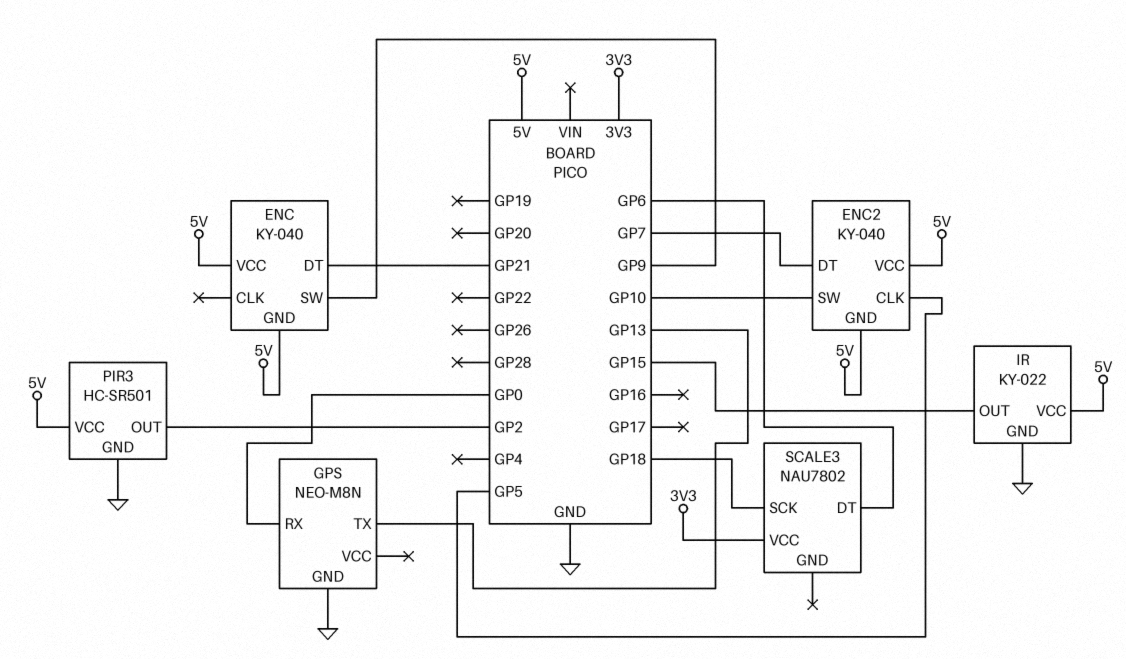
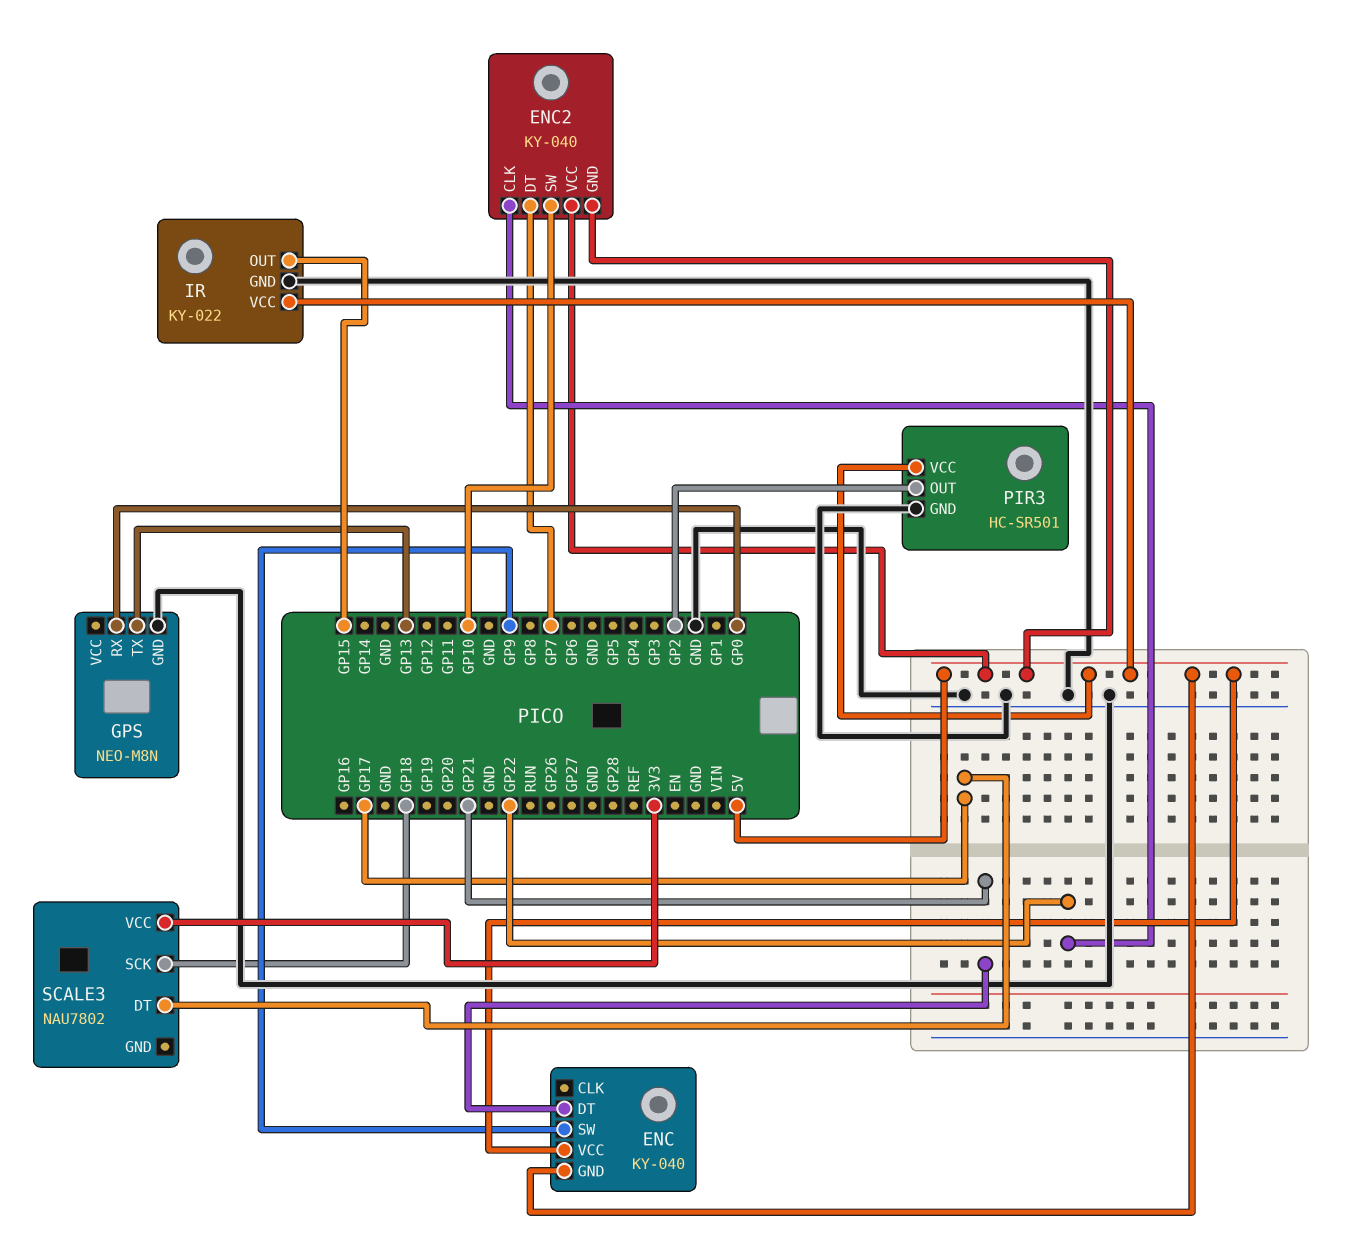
ENC2 pin CLK: GP5 -> GP22
SCALE3 pin DT: GP6 -> GP17

